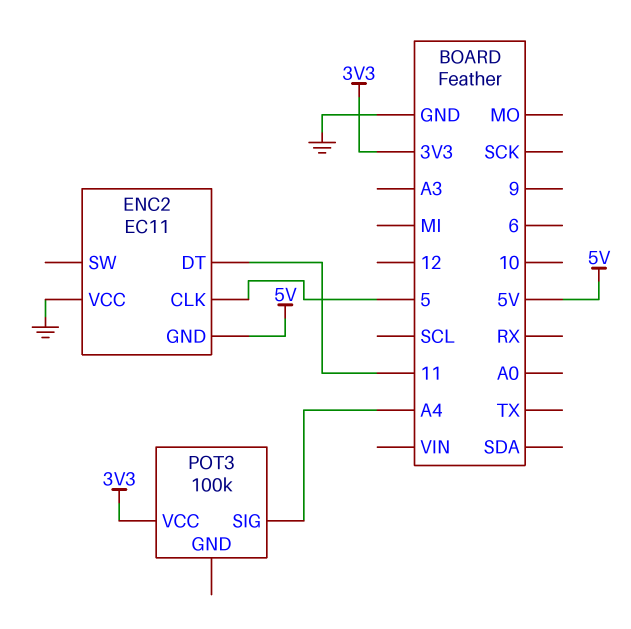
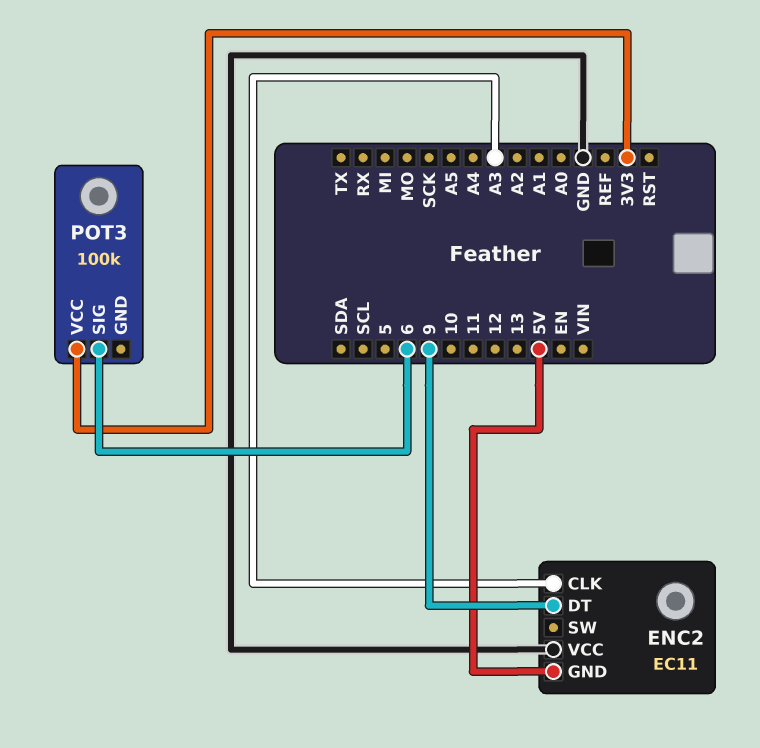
ENC2 pin CLK: 5 -> A3
ENC2 pin DT: 11 -> 9
POT3 pin SIG: A4 -> 6

